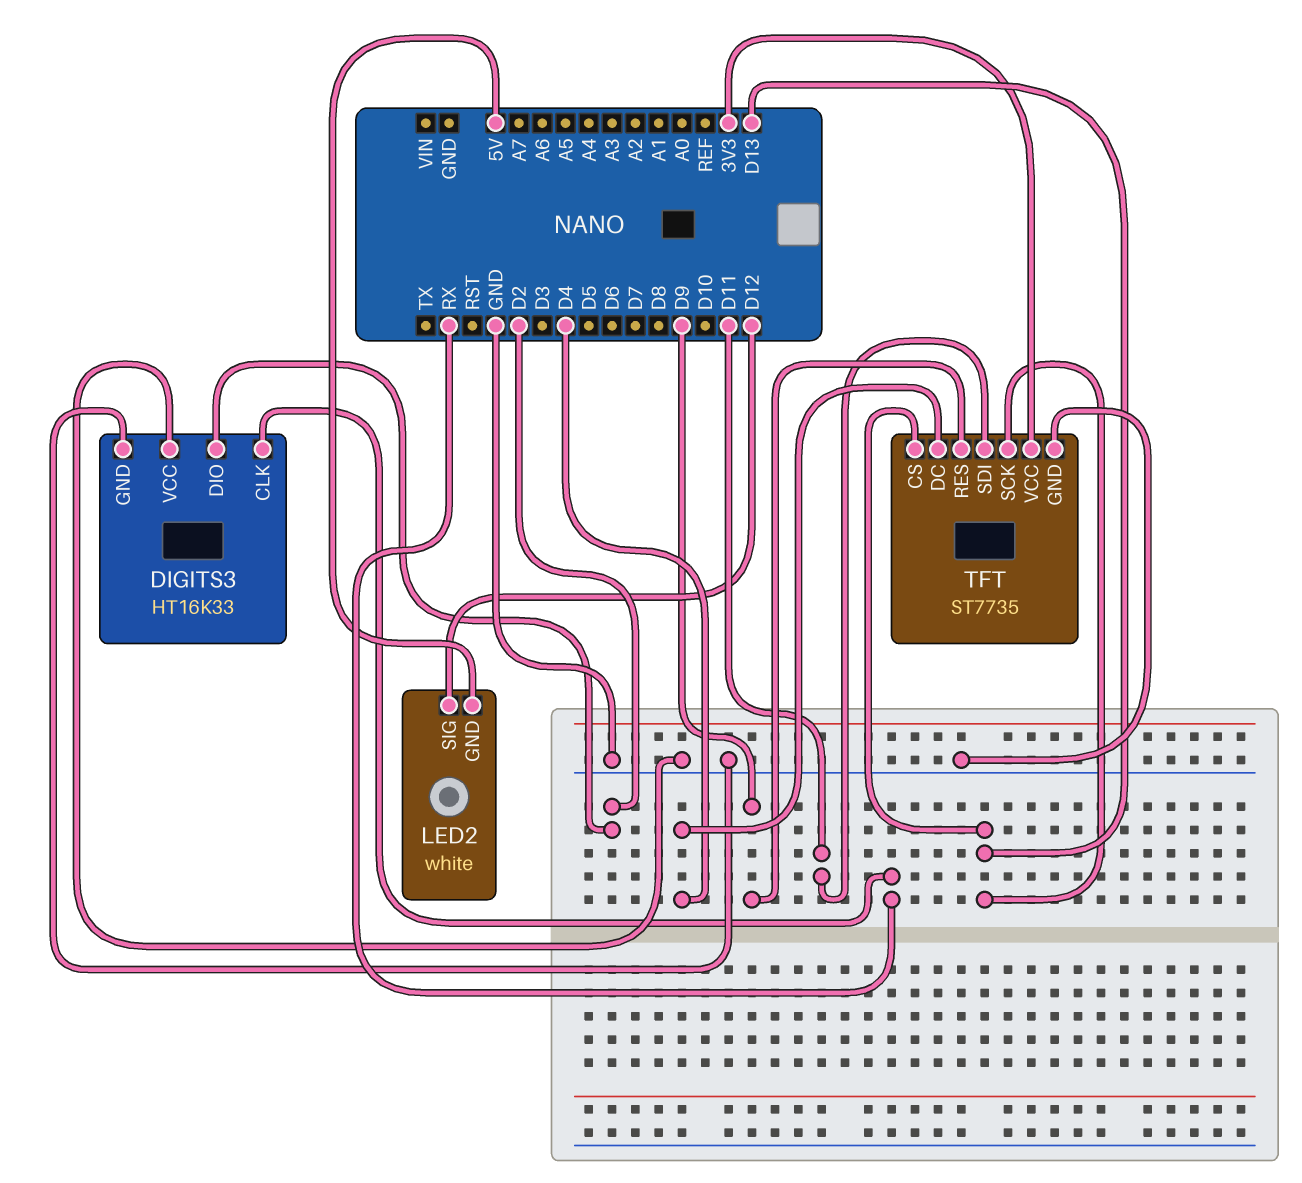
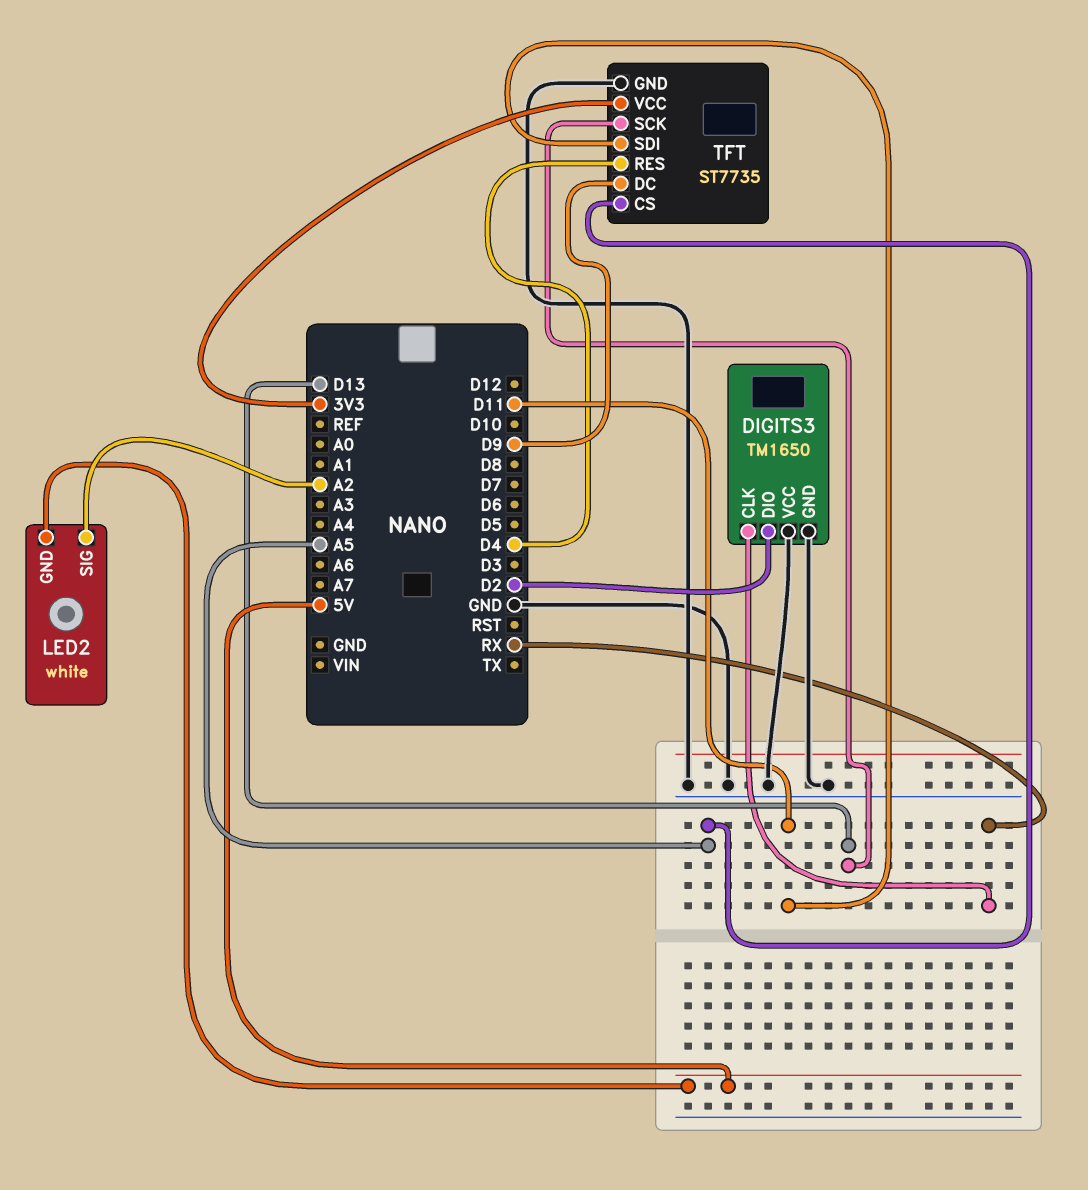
DIGITS3: HT16K33 -> TM1650
LED2 pin SIG: D12 -> A2
TFT pin CS: D13 -> A5
TFT pin DC: D4 -> D9
TFT pin RES: D9 -> D4

